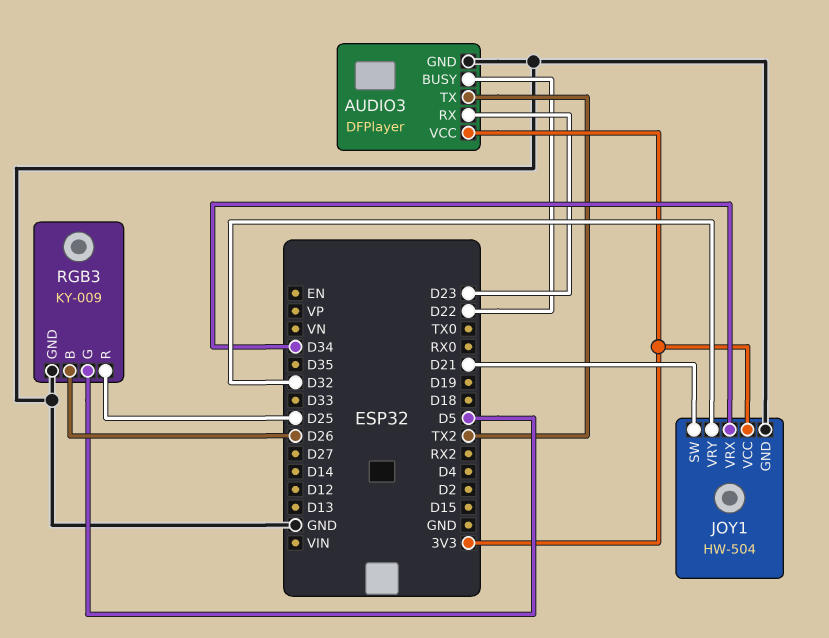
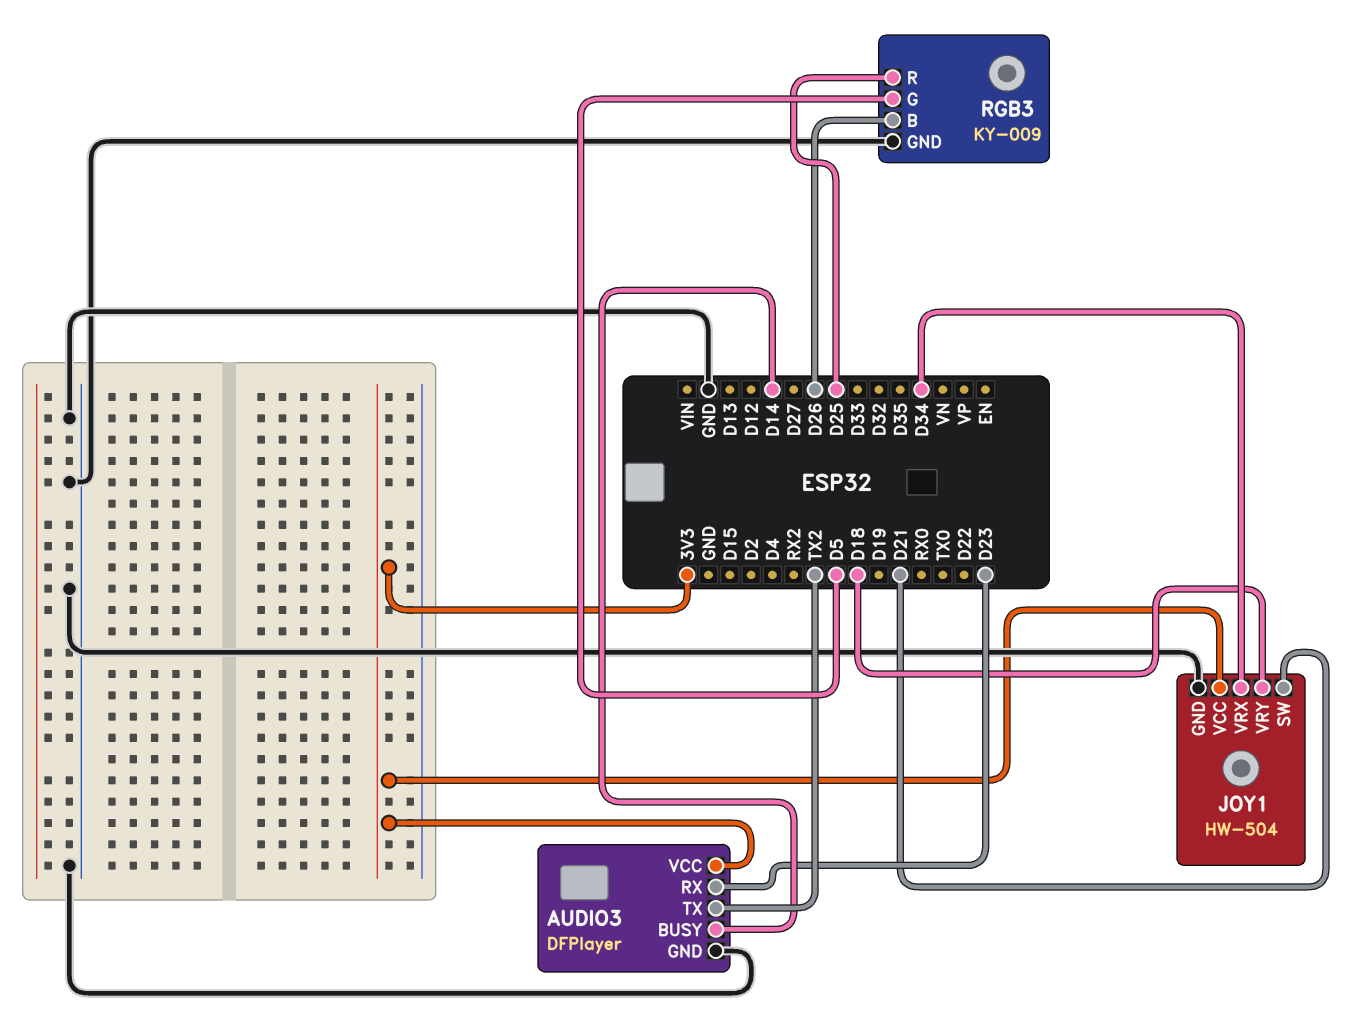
AUDIO3 pin BUSY: D22 -> D14
JOY1 pin VRY: D32 -> D18

